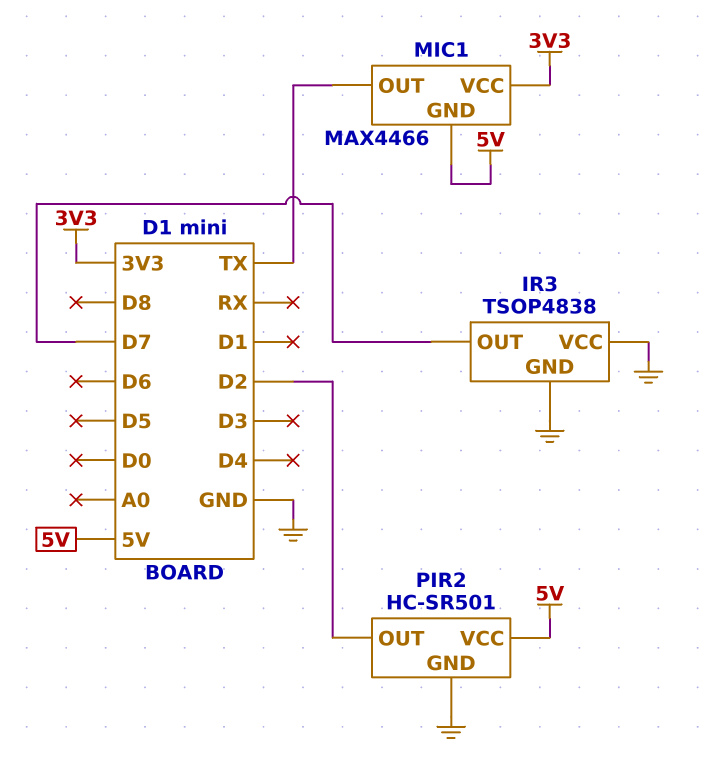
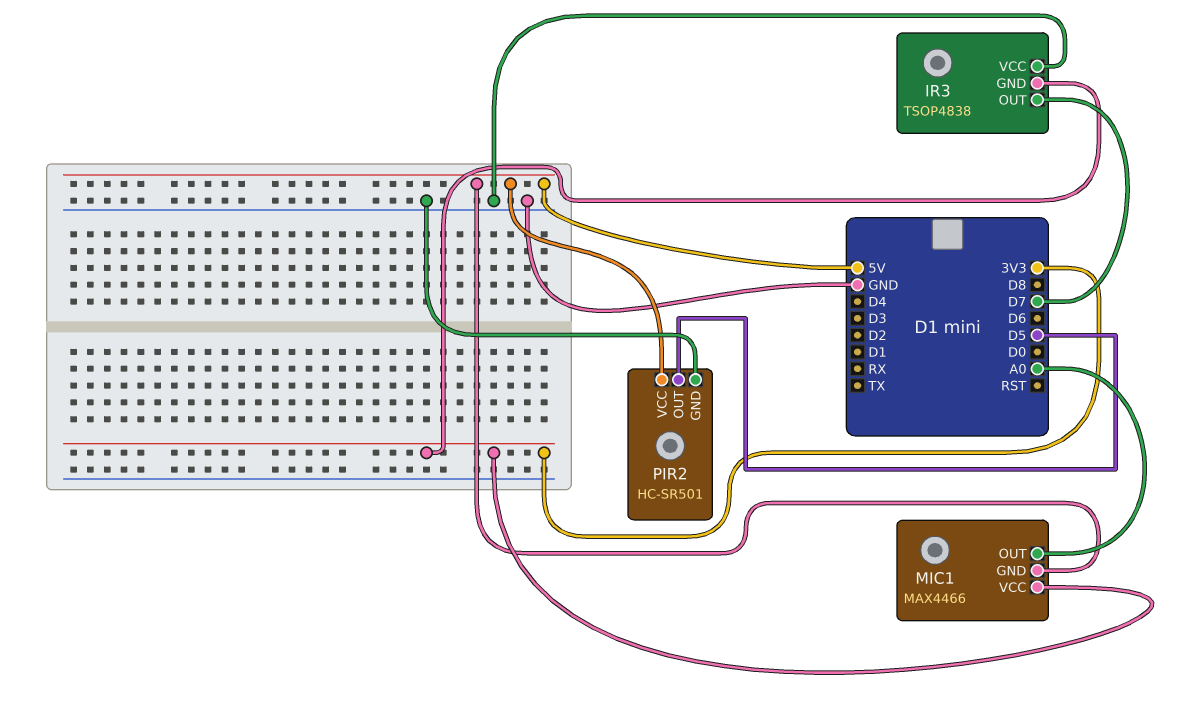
IR3 pin GND: GND -> 3V3
MIC1 pin OUT: TX -> A0
PIR2 pin OUT: D2 -> D5

